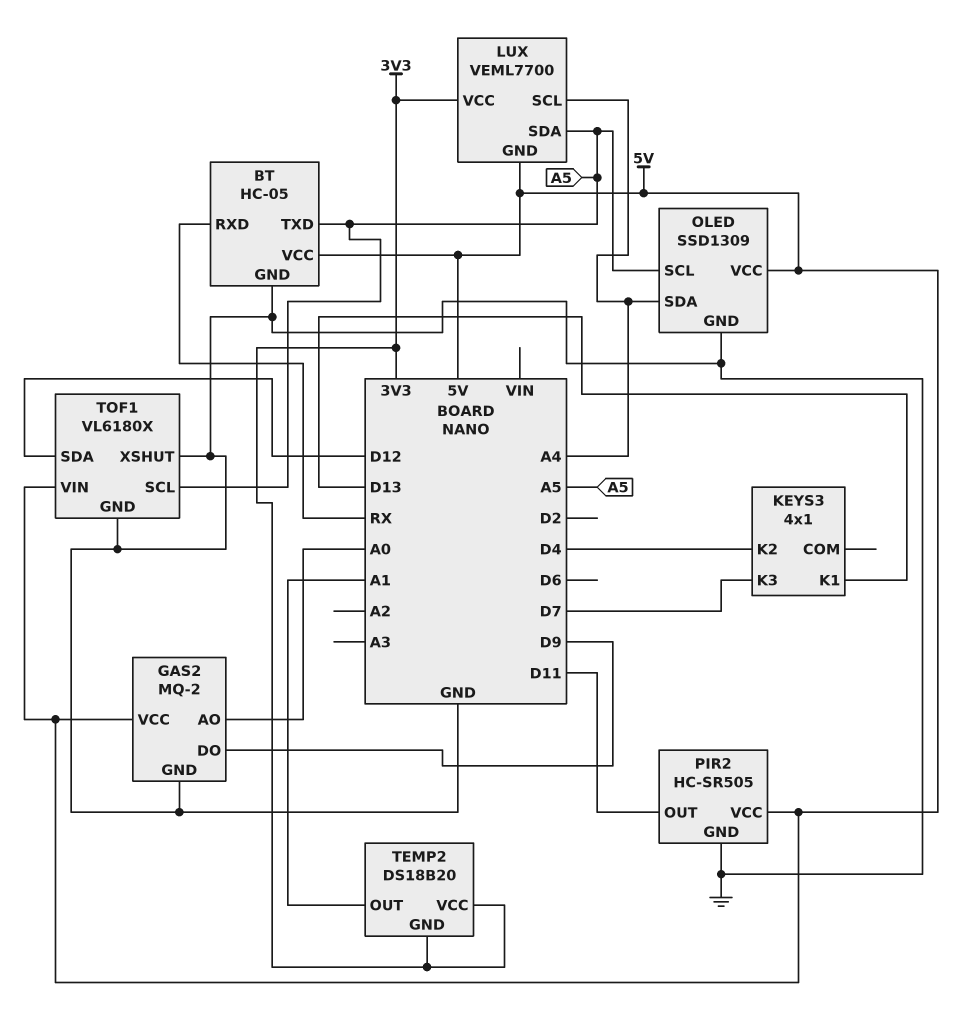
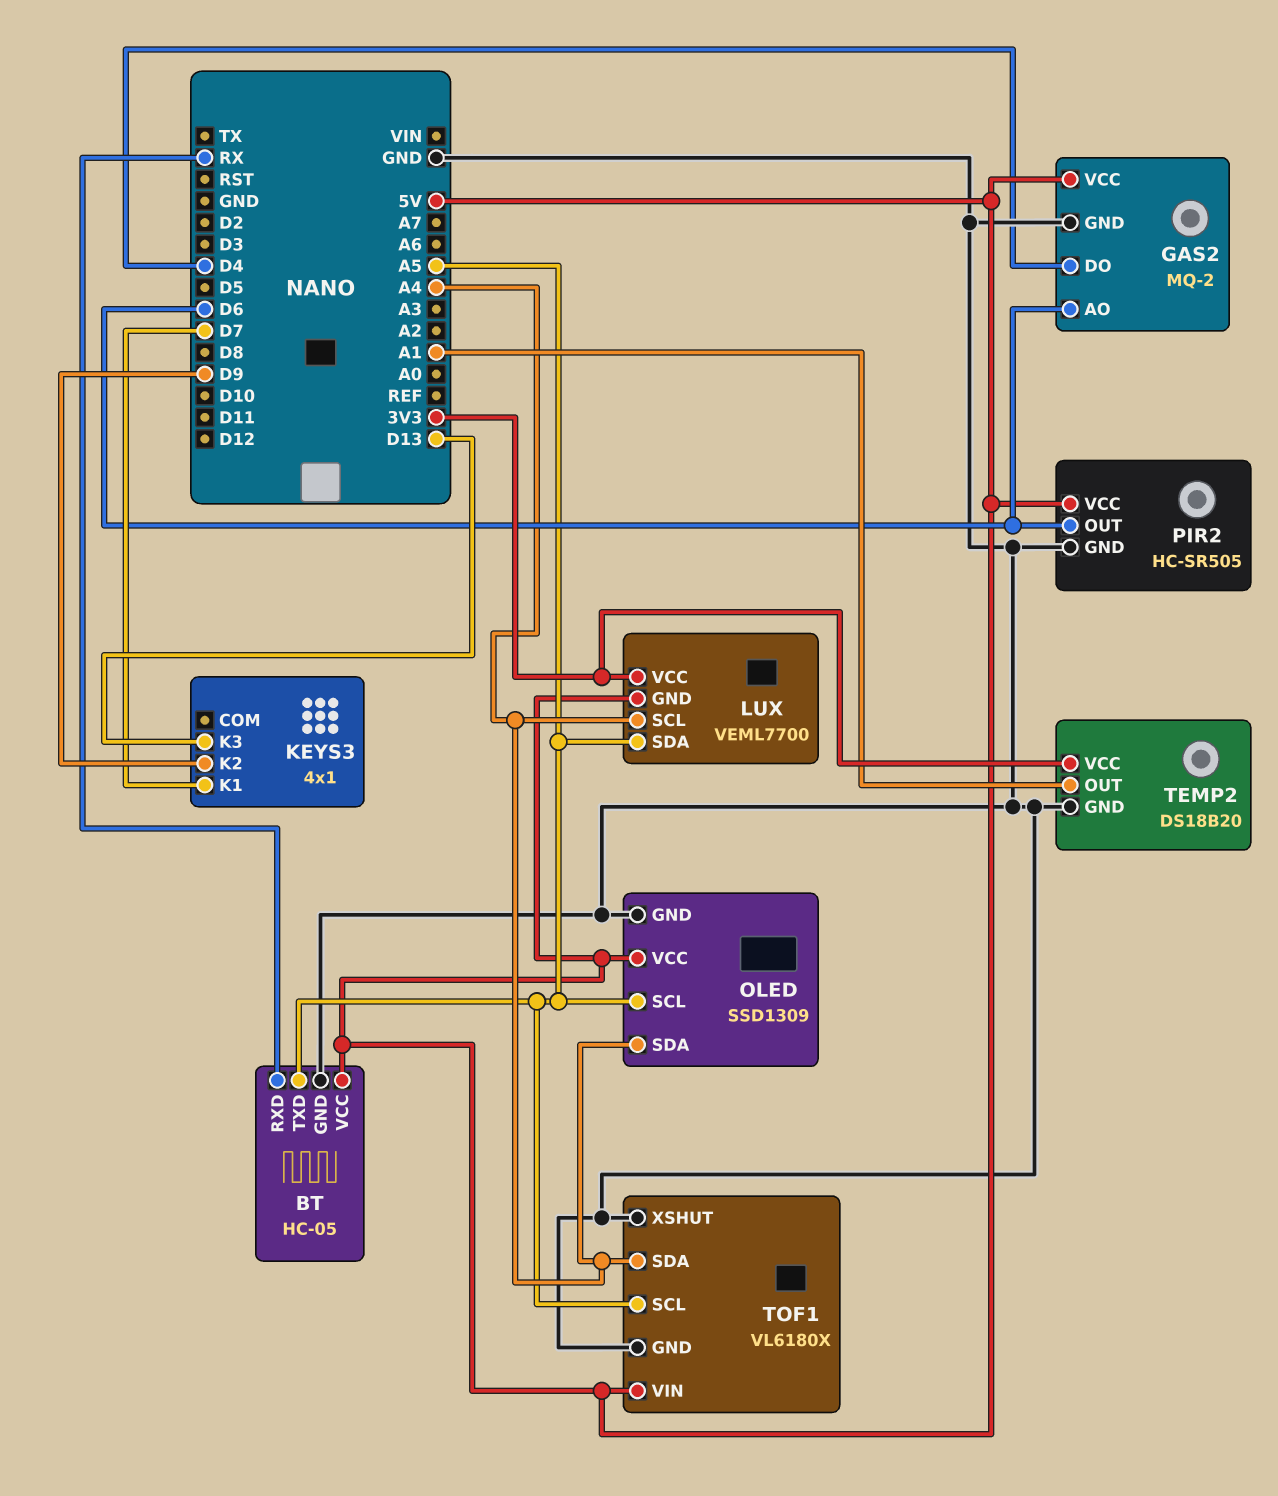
GAS2 pin AO: A0 -> D6
GAS2 pin DO: D9 -> D4
KEYS3 pin K1: D13 -> D7
KEYS3 pin K2: D4 -> D9
KEYS3 pin K3: D7 -> D13
PIR2 pin OUT: D11 -> D6
TEMP2 pin GND: 3V3 -> GND
TOF1 pin SDA: D12 -> A4

